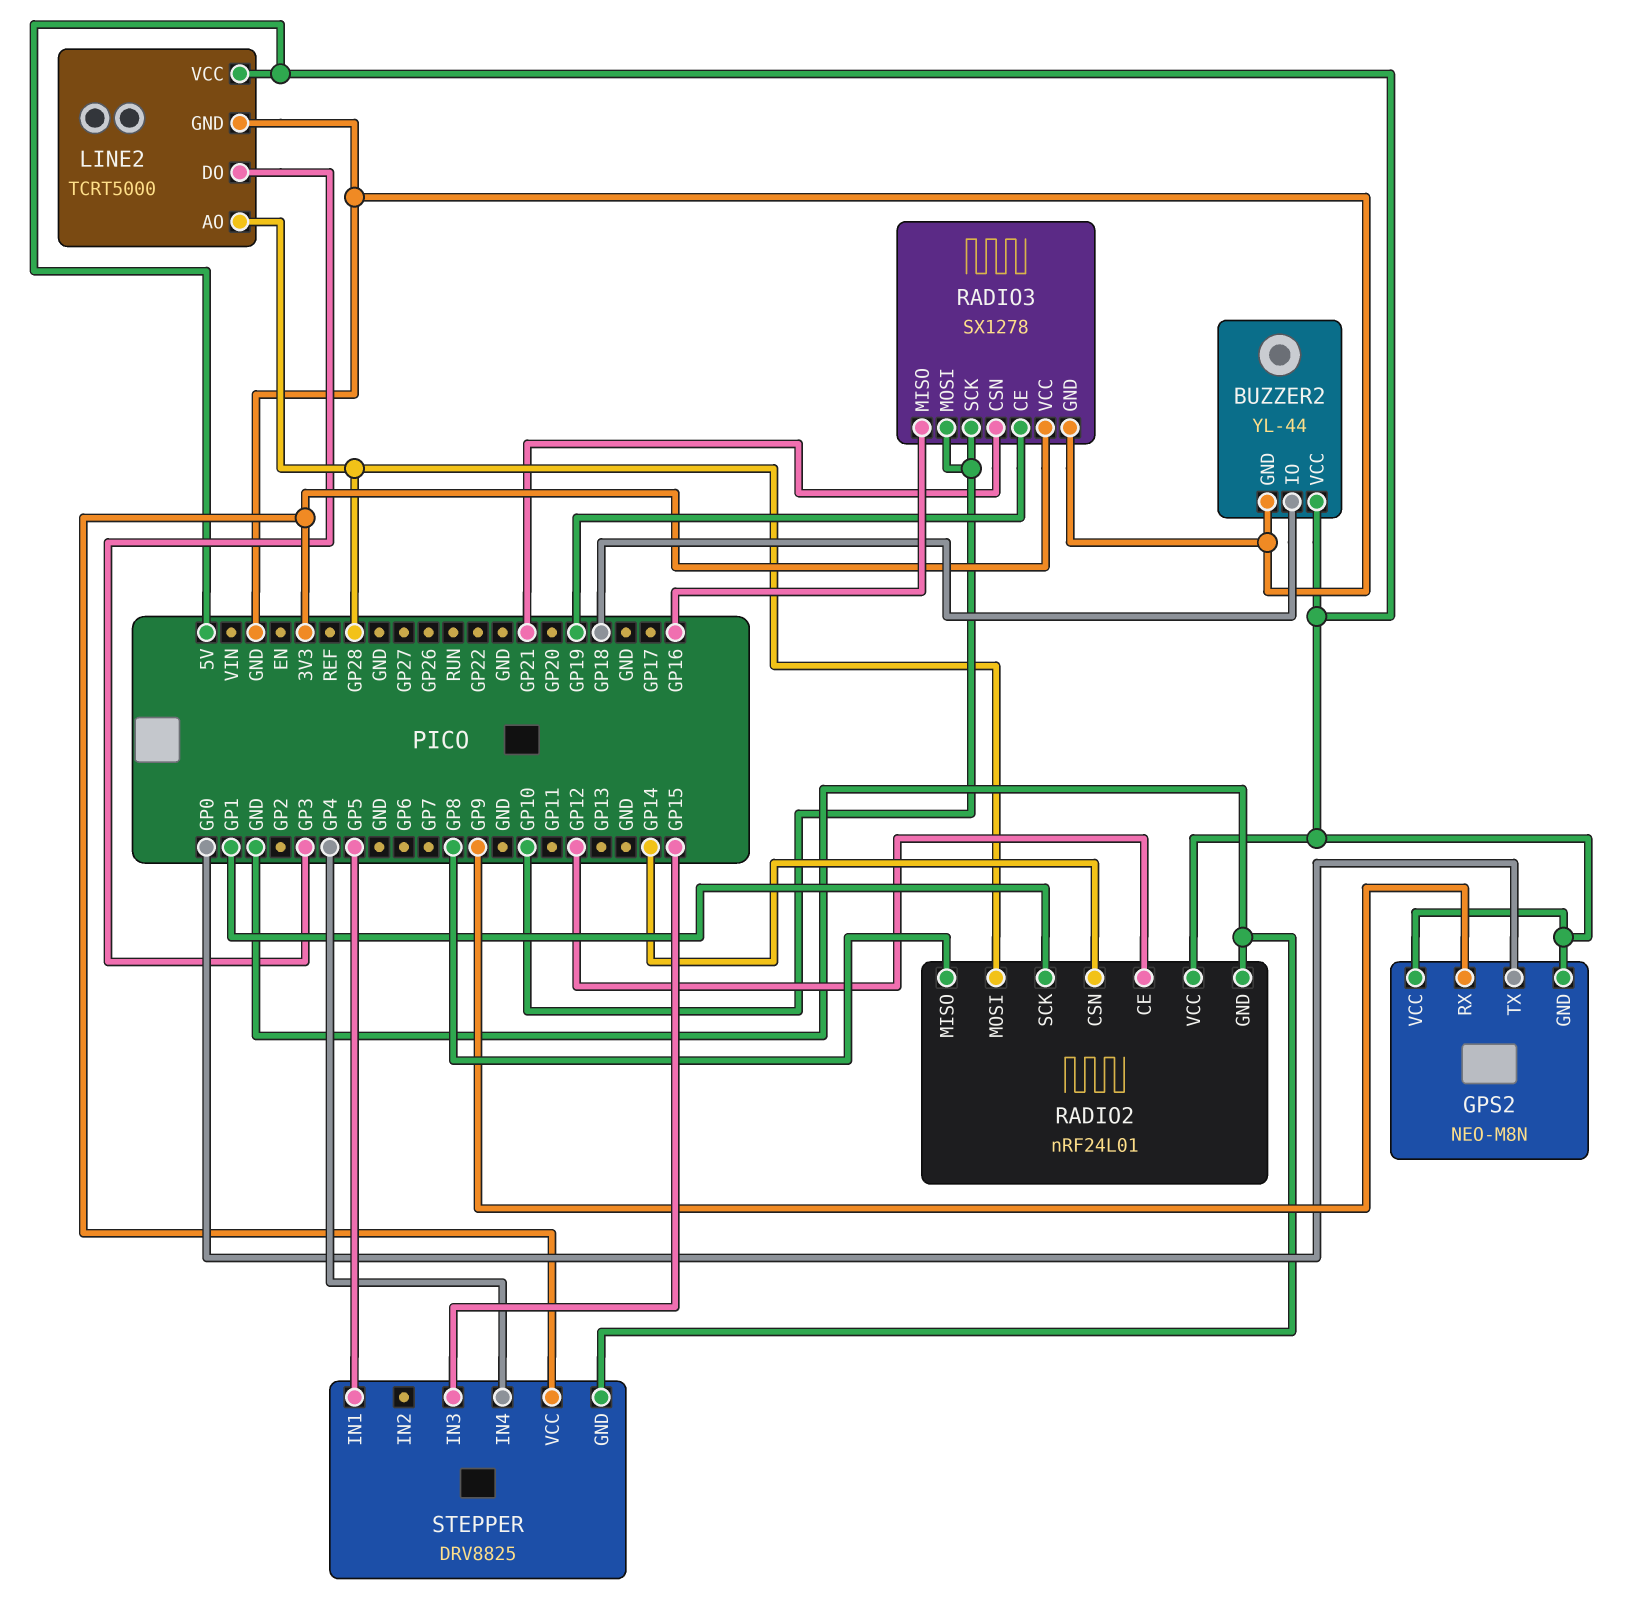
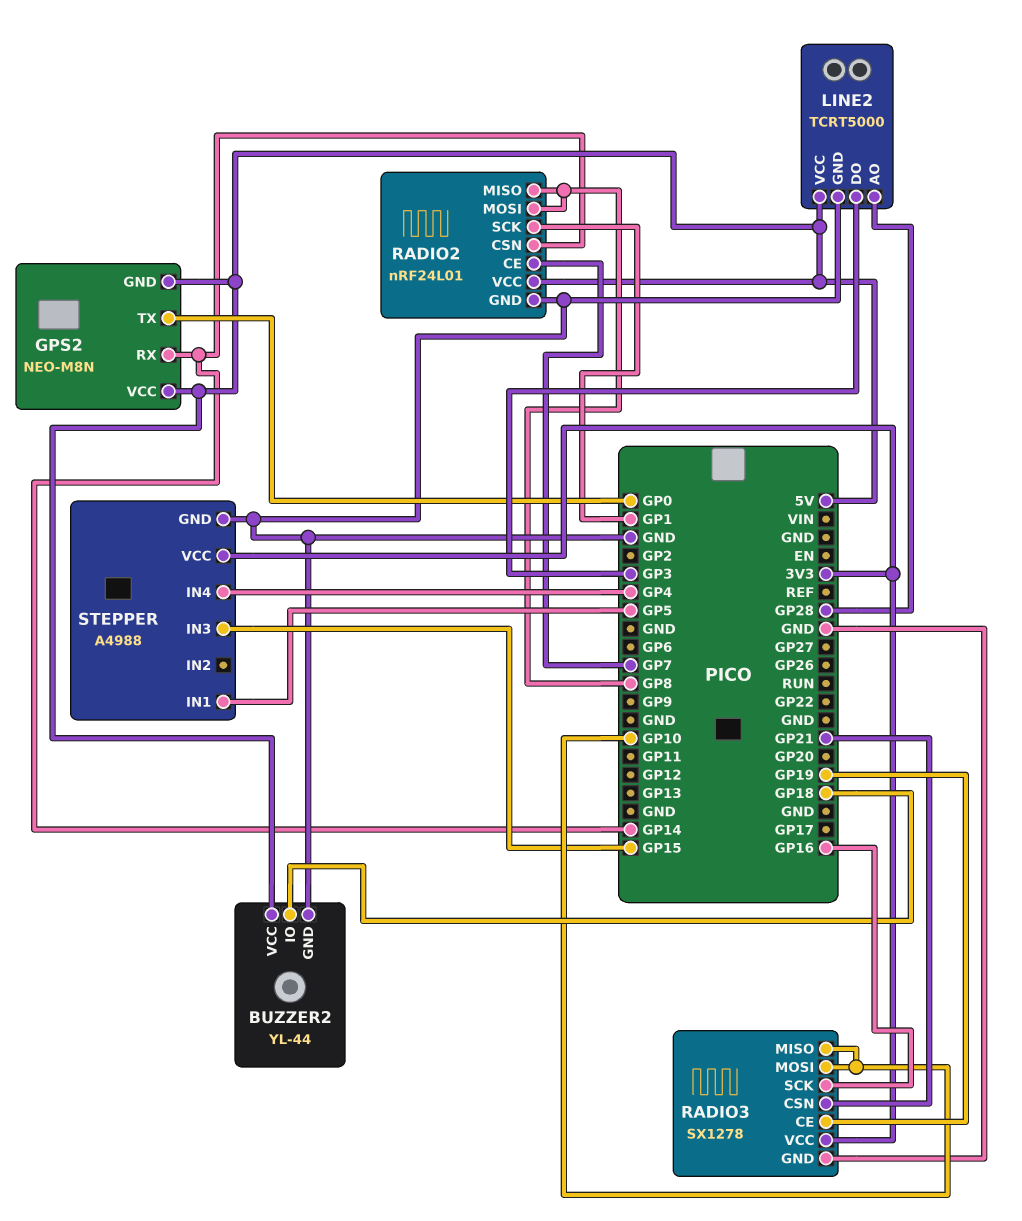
GPS2 pin RX: GP9 -> GP14
RADIO2 pin CE: GP12 -> GP7
RADIO2 pin MOSI: GP28 -> GP8
RADIO3 pin MISO: GP16 -> GP10
RADIO3 pin SCK: GP10 -> GP16
STEPPER: DRV8825 -> A4988

